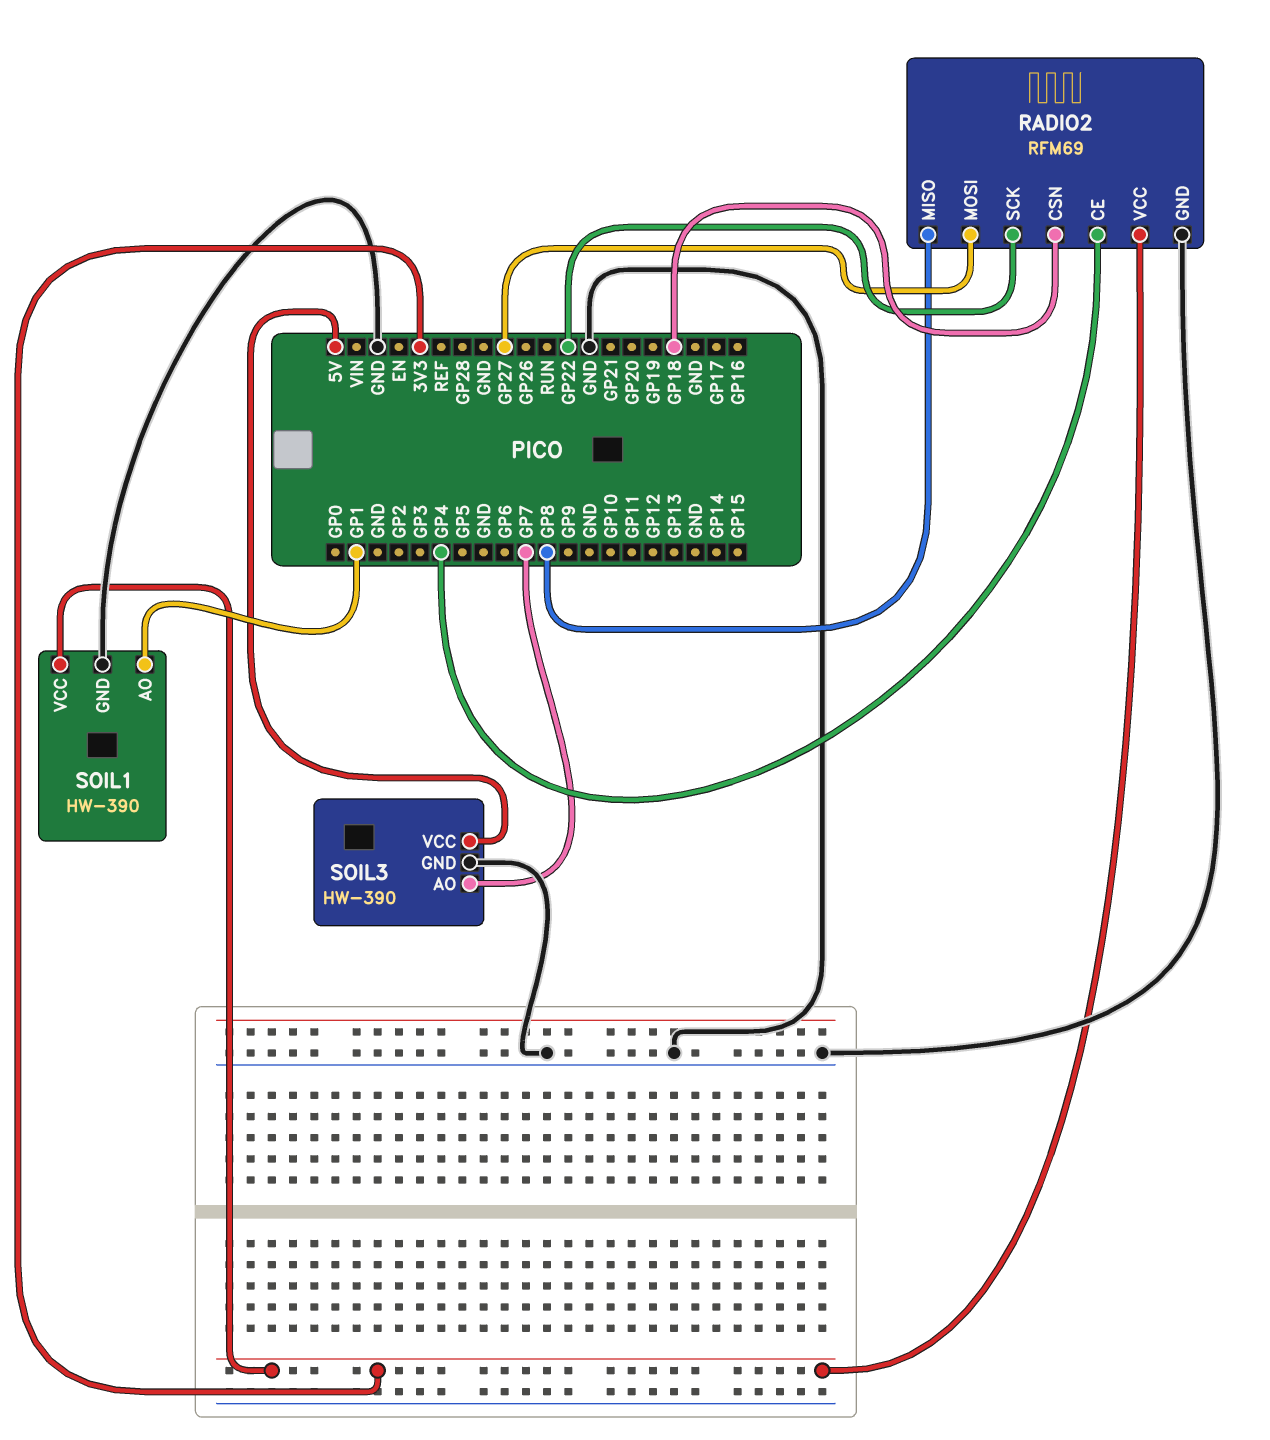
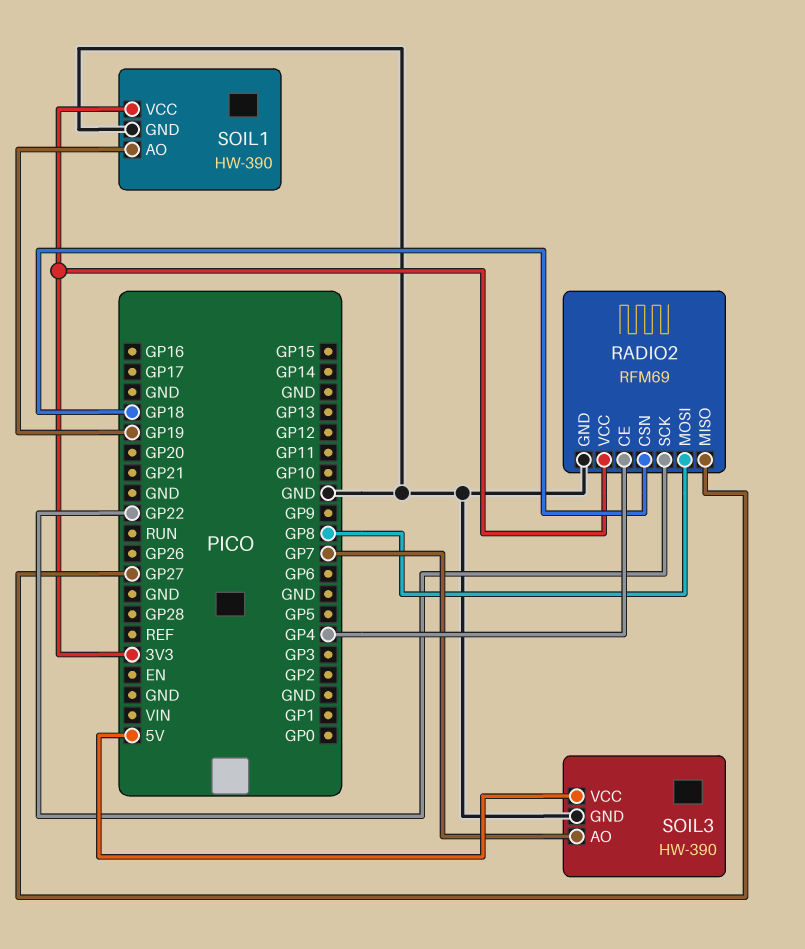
RADIO2 pin MISO: GP8 -> GP27
RADIO2 pin MOSI: GP27 -> GP8
SOIL1 pin AO: GP1 -> GP19

